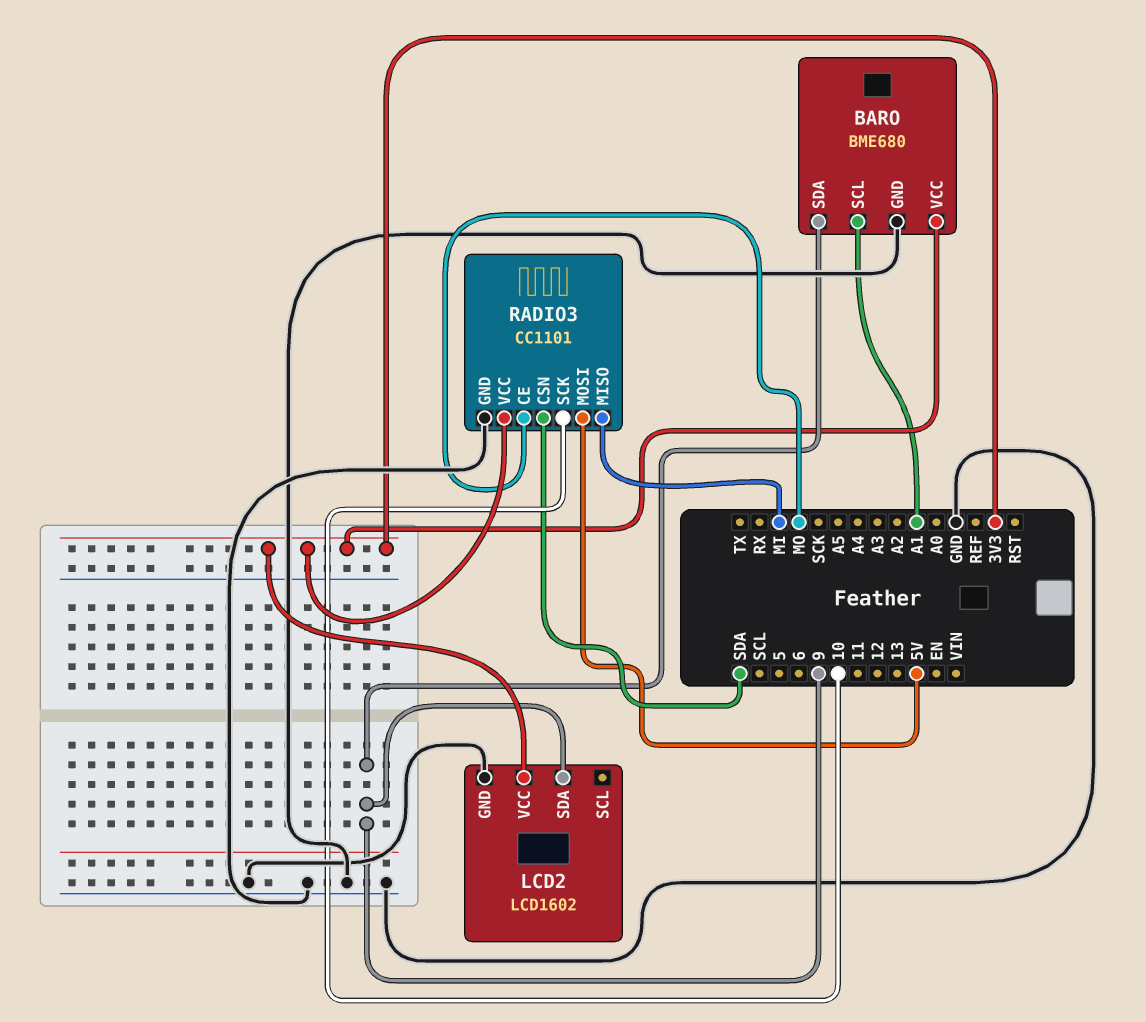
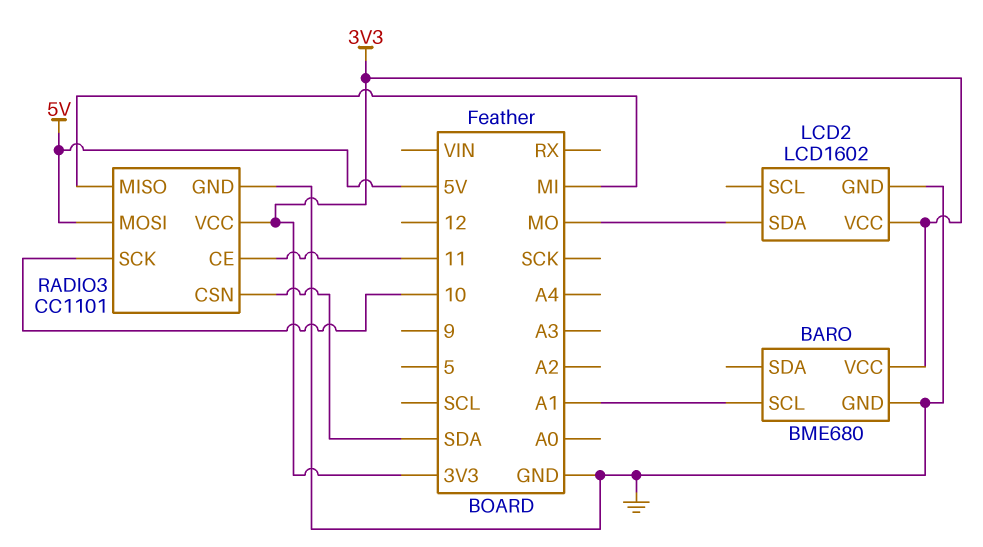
BARO pin SDA: 9 -> none
LCD2 pin SDA: 9 -> MO
RADIO3 pin CE: MO -> 11

